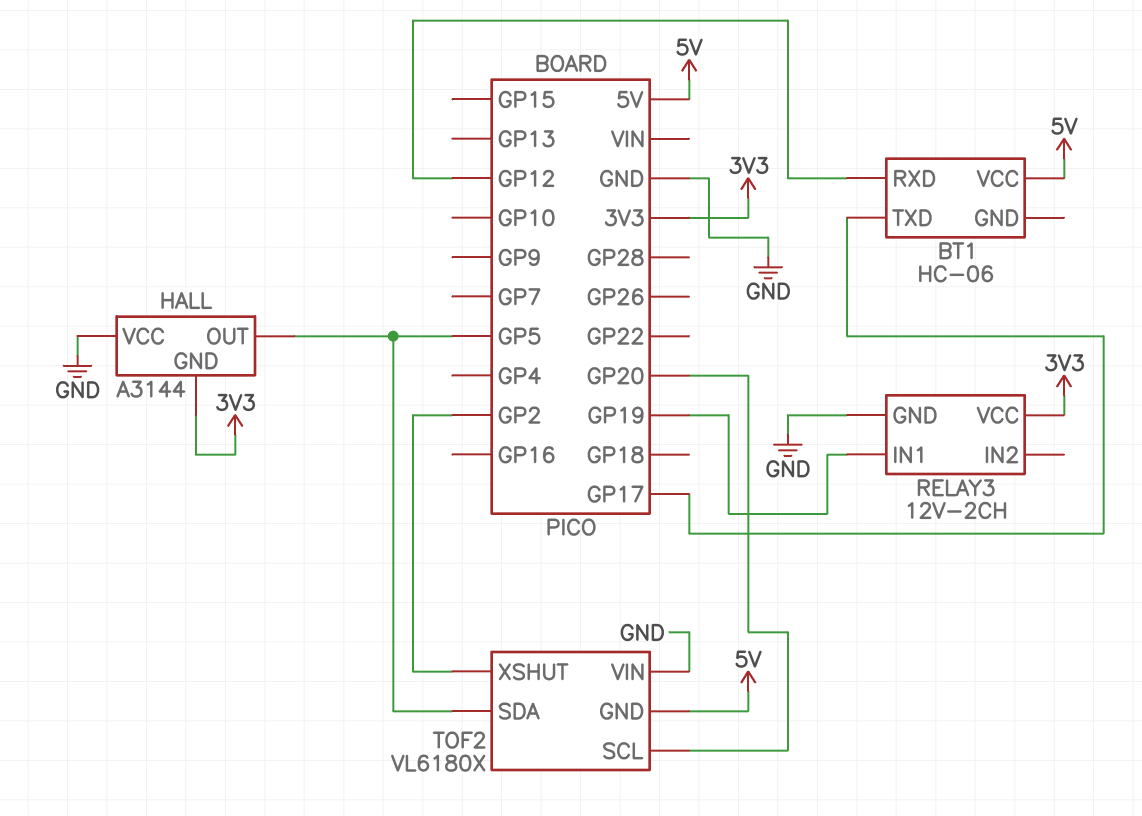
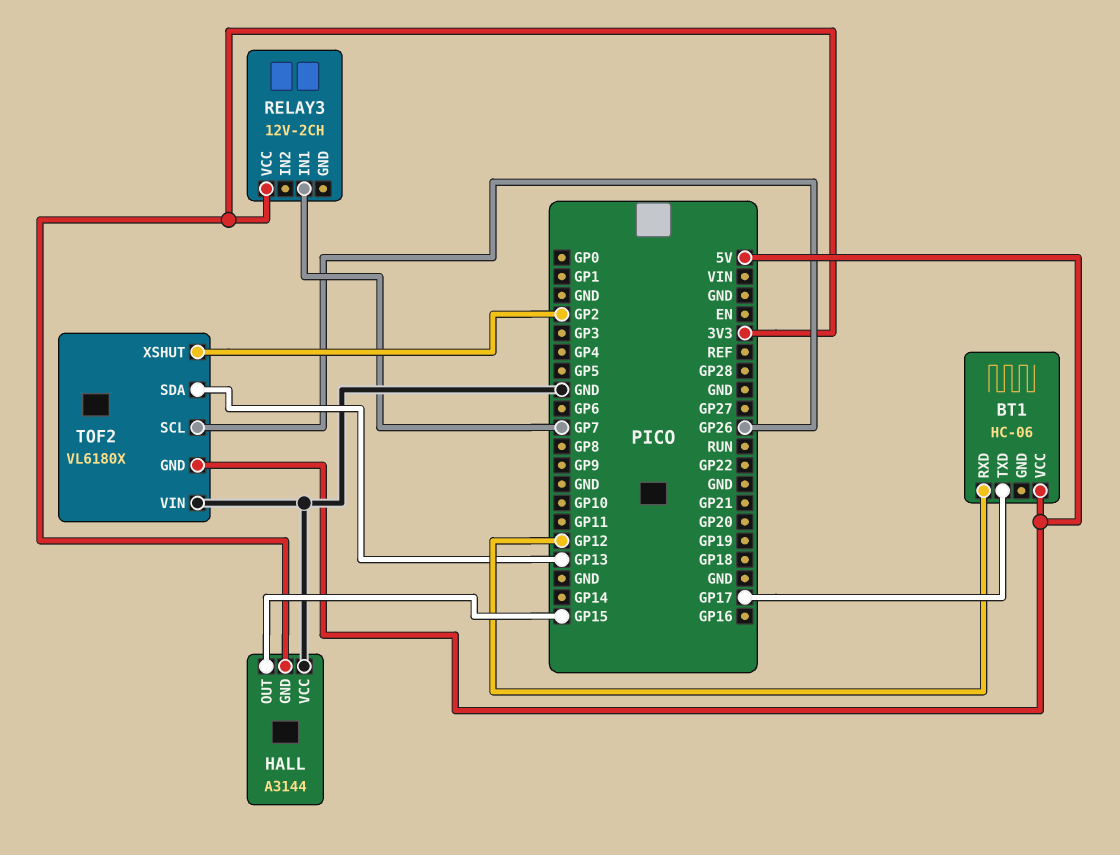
HALL pin OUT: GP5 -> GP15
RELAY3 pin GND: GND -> none
RELAY3 pin IN1: GP19 -> GP7
TOF2 pin SCL: GP20 -> GP26
TOF2 pin SDA: GP5 -> GP13

